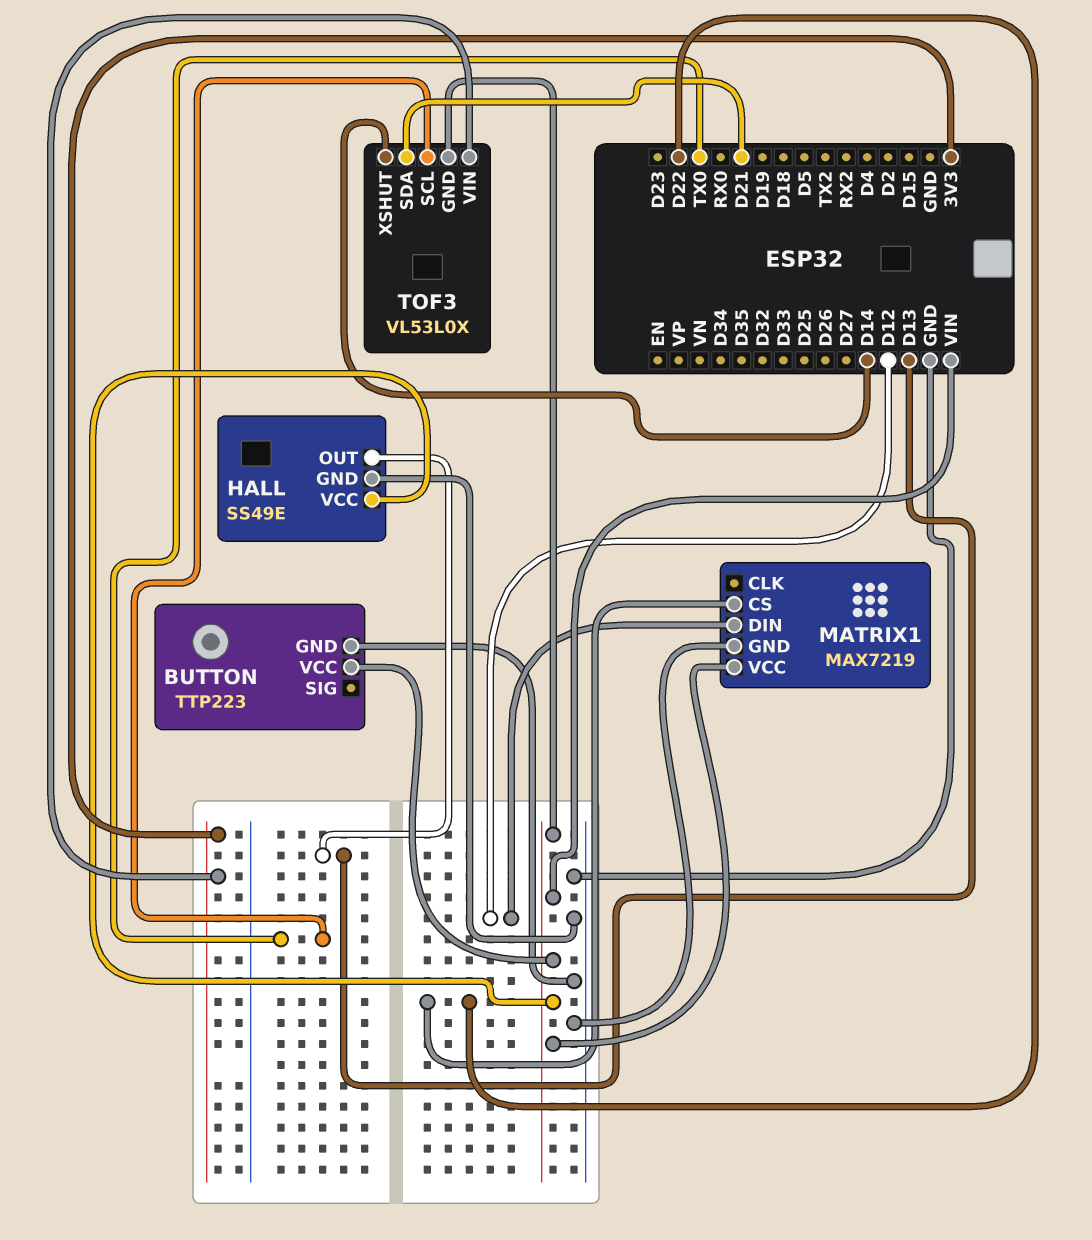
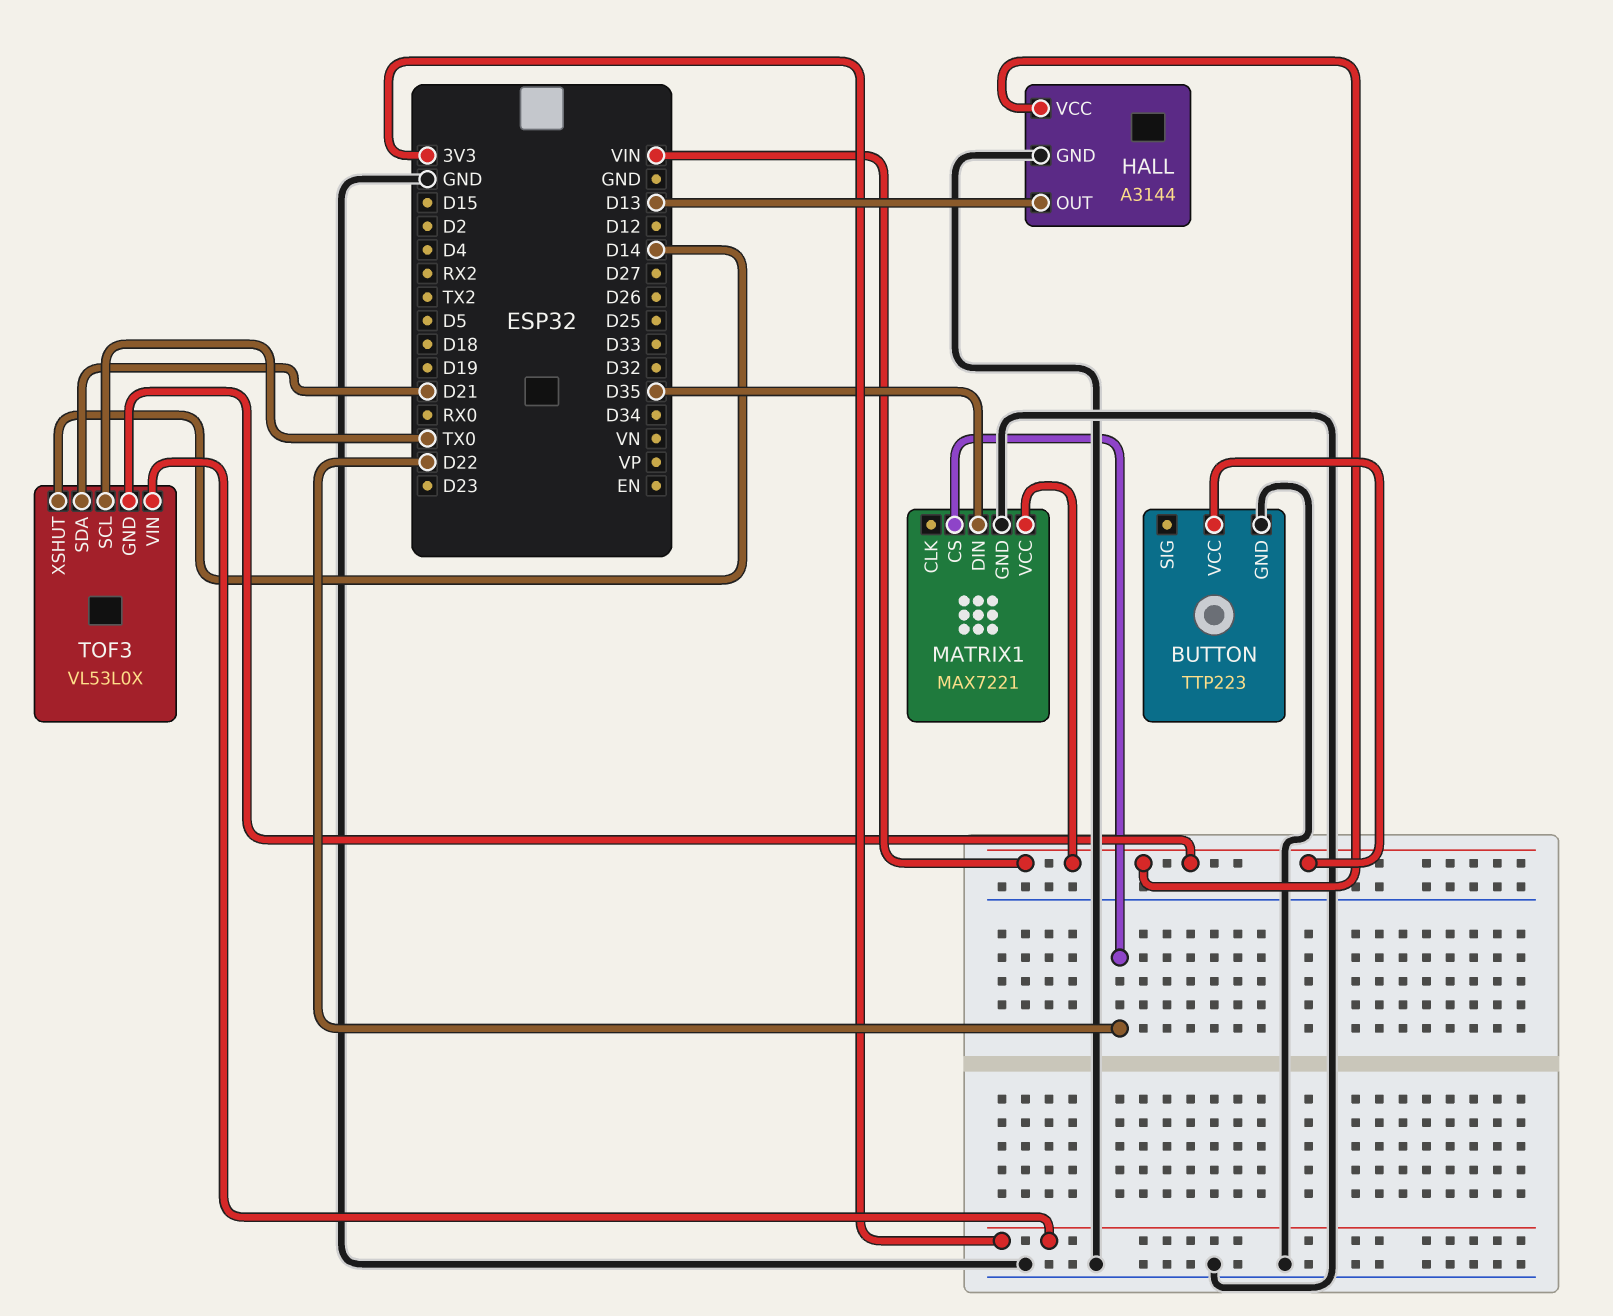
HALL: SS49E -> A3144
MATRIX1: MAX7219 -> MAX7221
MATRIX1 pin DIN: D12 -> D35

